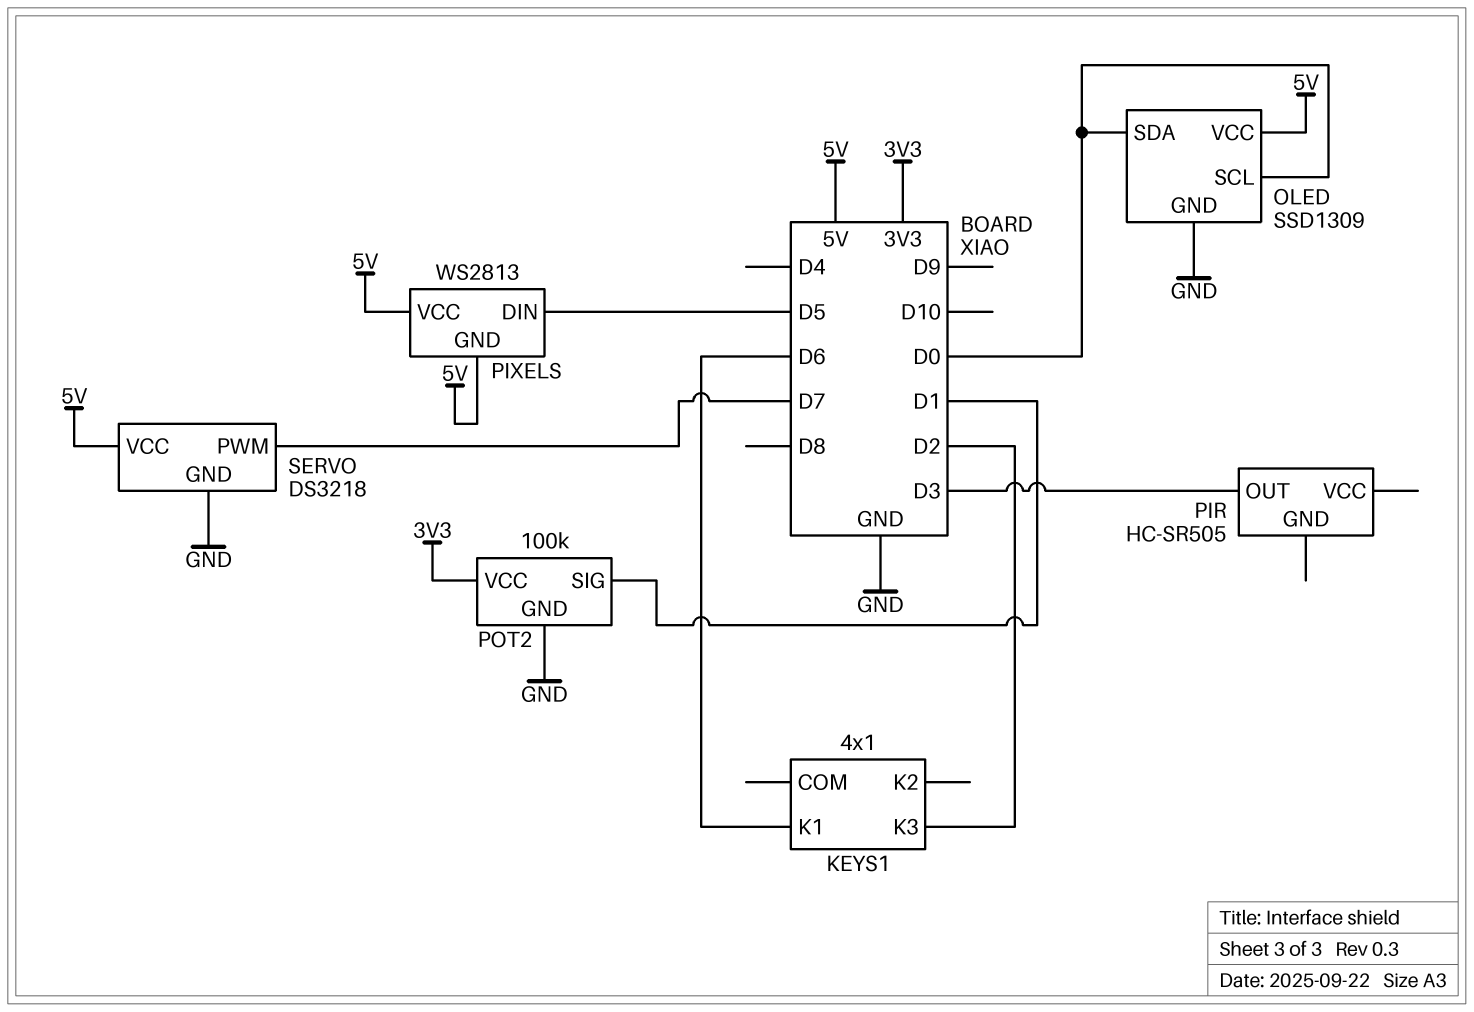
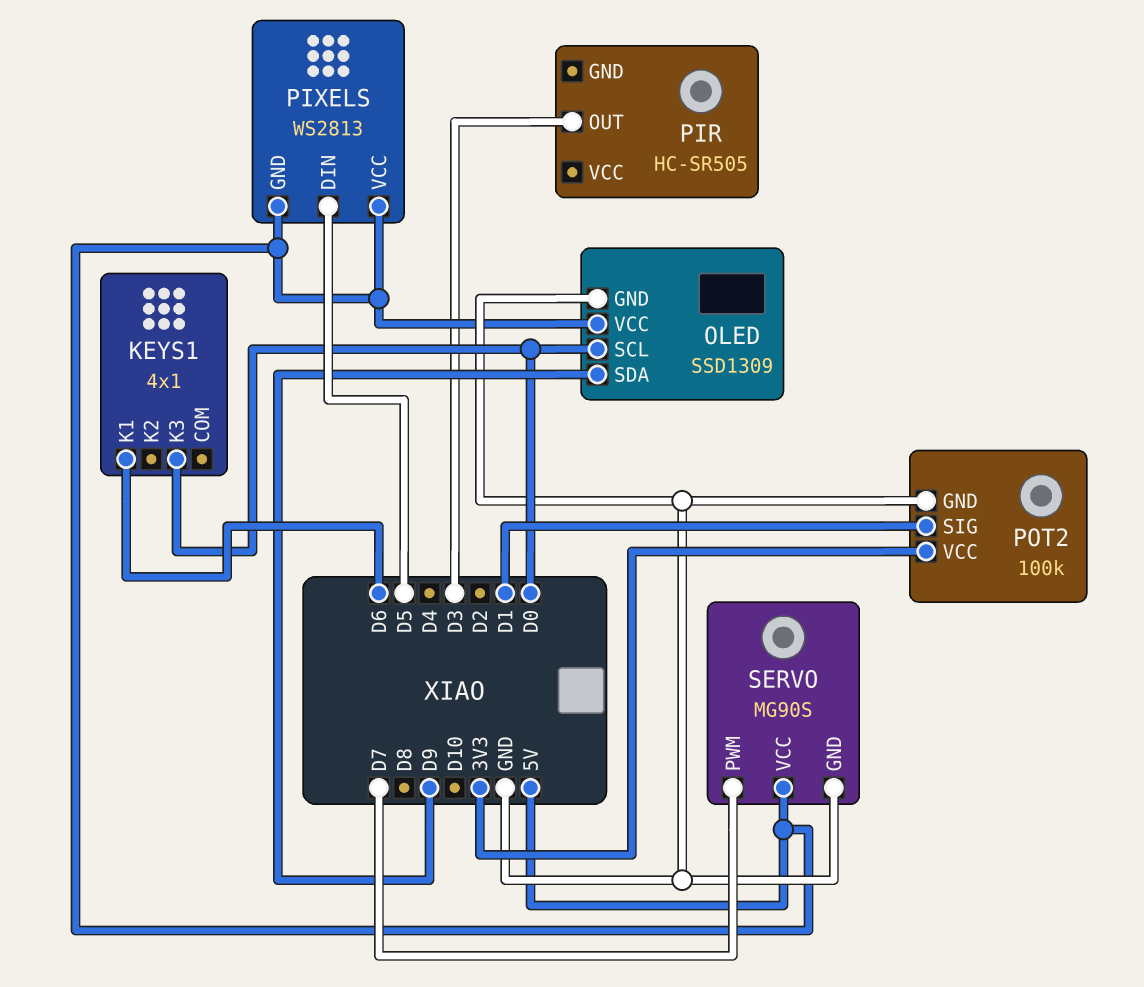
KEYS1 pin K3: D2 -> D0
OLED pin SDA: D0 -> D9
SERVO: DS3218 -> MG90S

